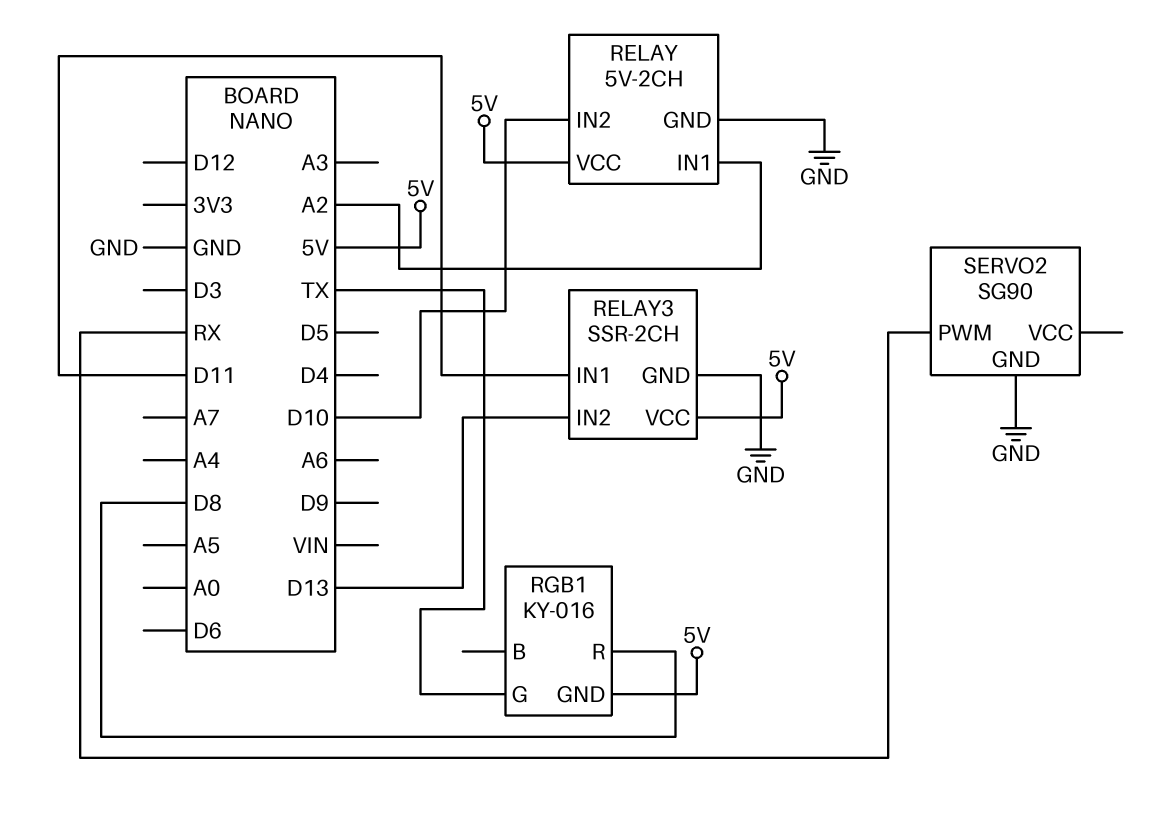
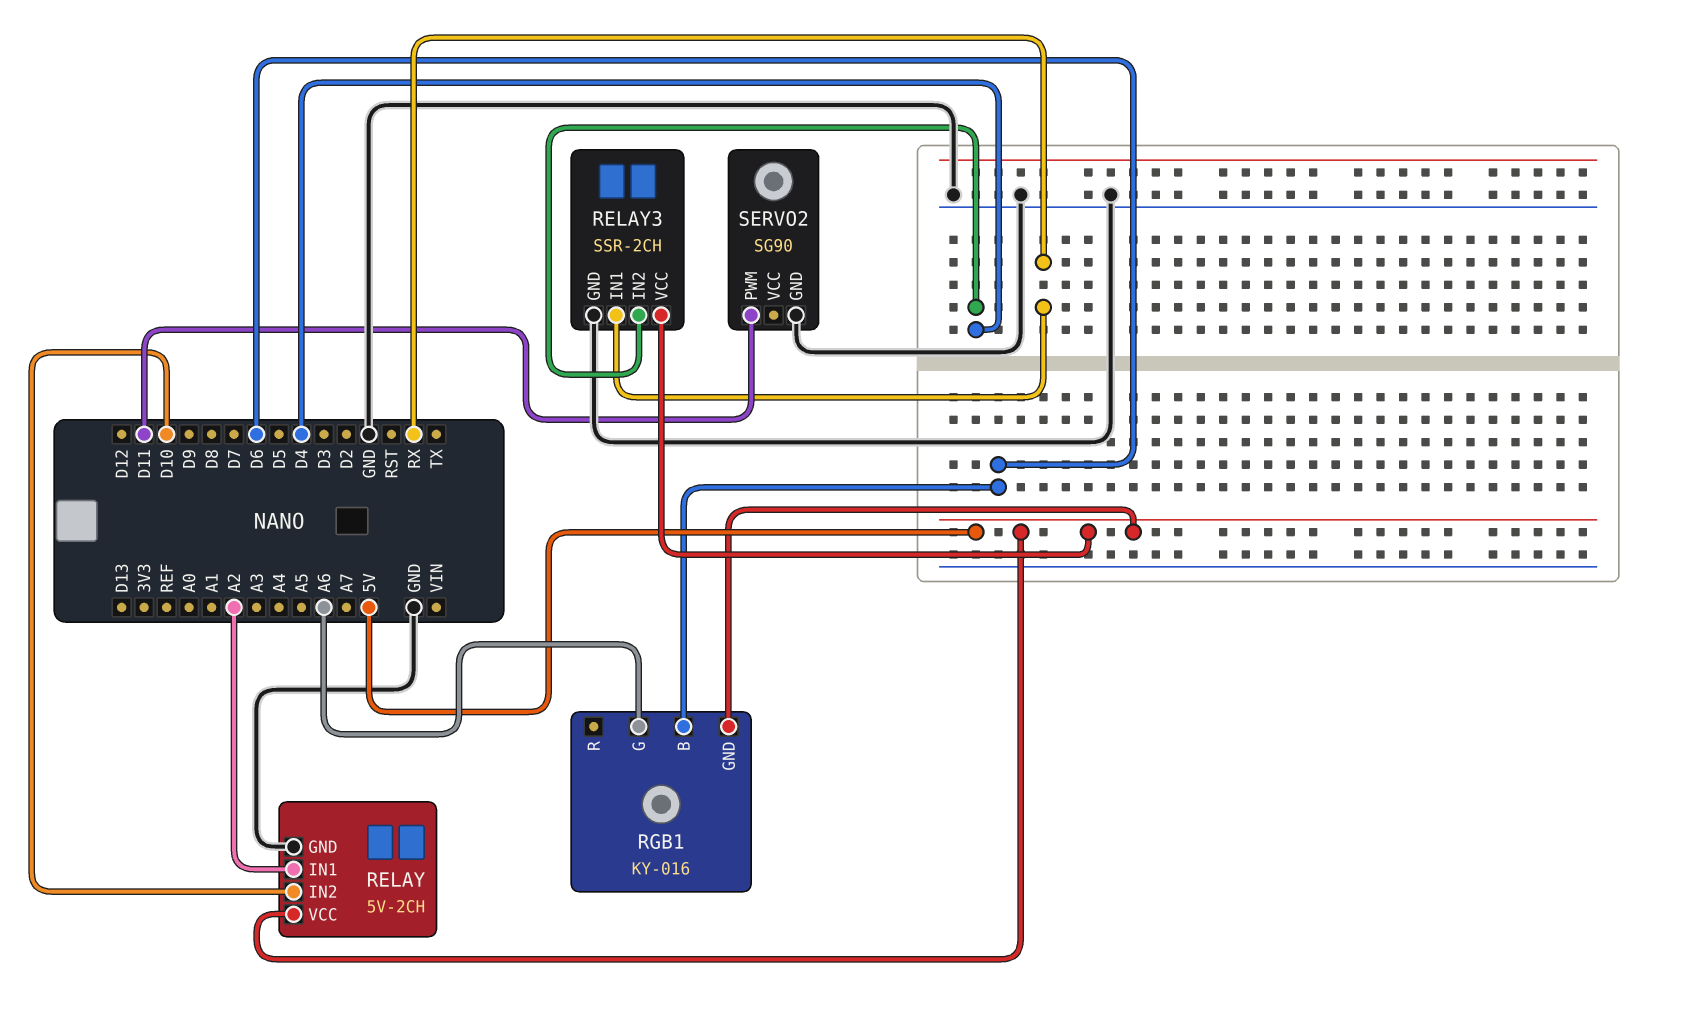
RELAY3 pin IN1: D11 -> RX
RELAY3 pin IN2: D13 -> D4
RGB1 pin B: none -> D6
RGB1 pin G: TX -> A6
RGB1 pin R: D8 -> none
SERVO2 pin PWM: RX -> D11

